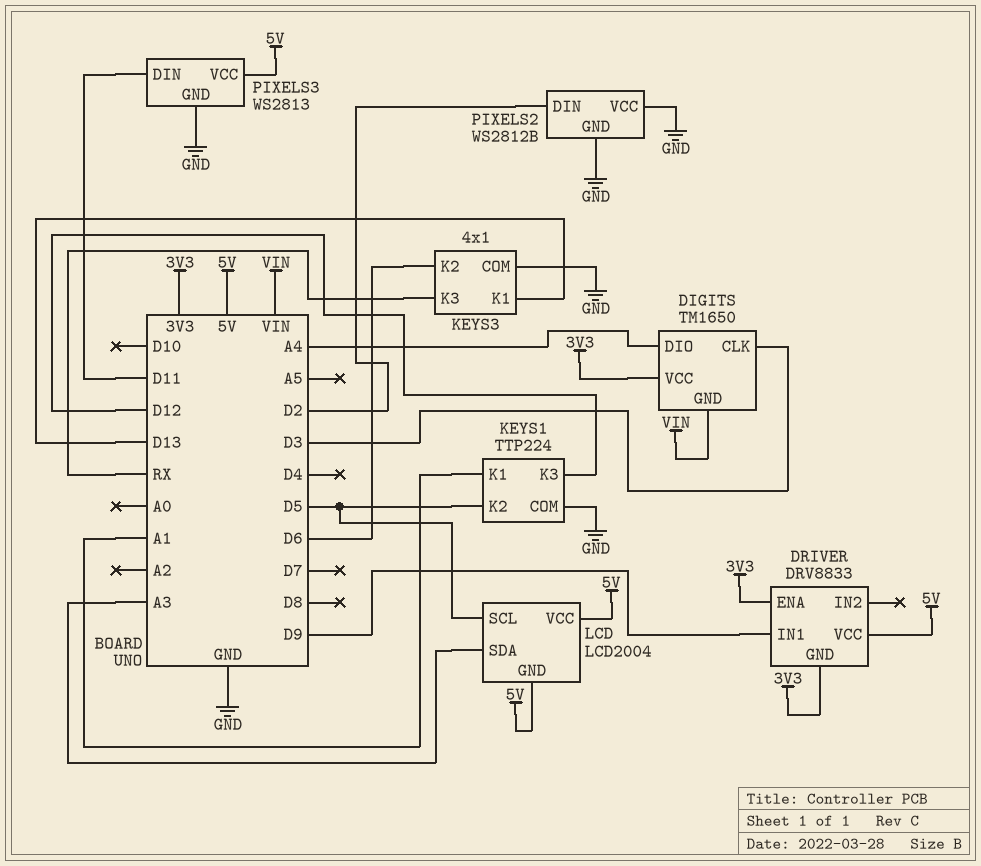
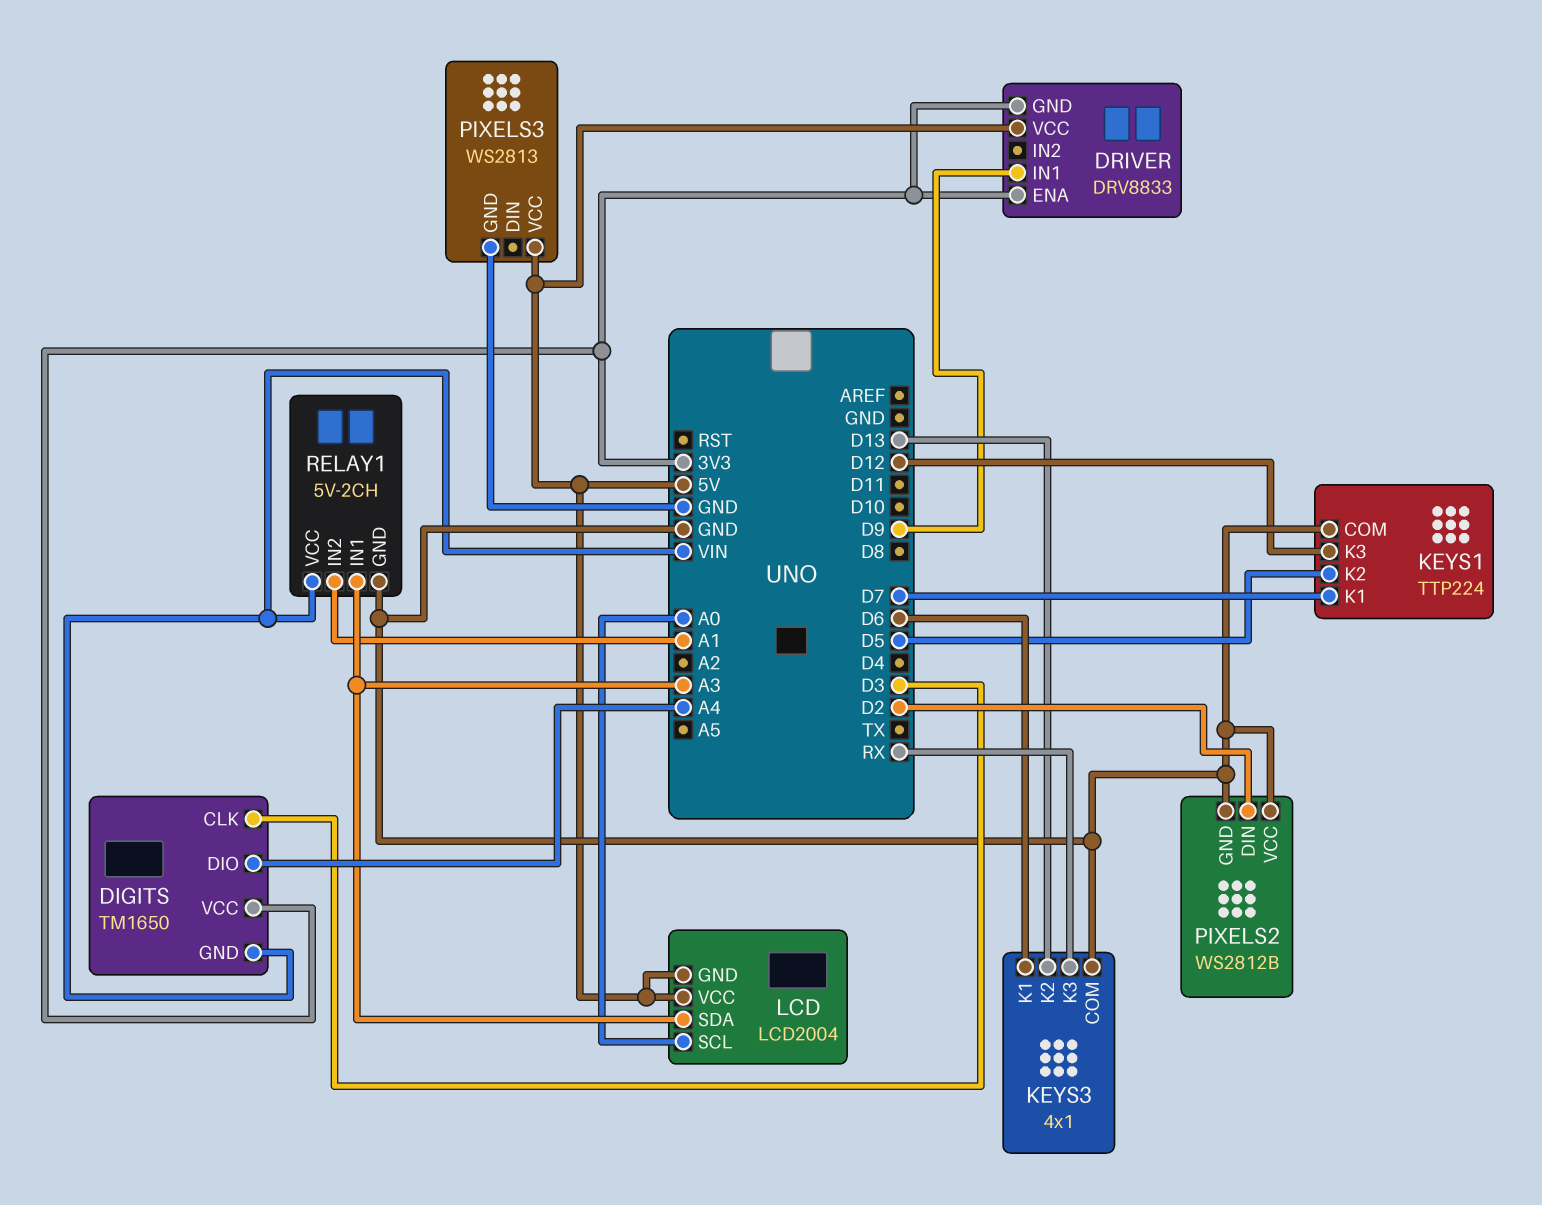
KEYS1 pin K1: A1 -> D7
KEYS3 pin K1: D13 -> D6
KEYS3 pin K2: D6 -> D13
LCD pin SCL: D5 -> A0
PIXELS3 pin DIN: D11 -> none
RELAY1: none -> 5V-2CH
RELAY1 pin GND: none -> GND
RELAY1 pin IN1: none -> A3
RELAY1 pin IN2: none -> A1
RELAY1 pin VCC: none -> VIN

